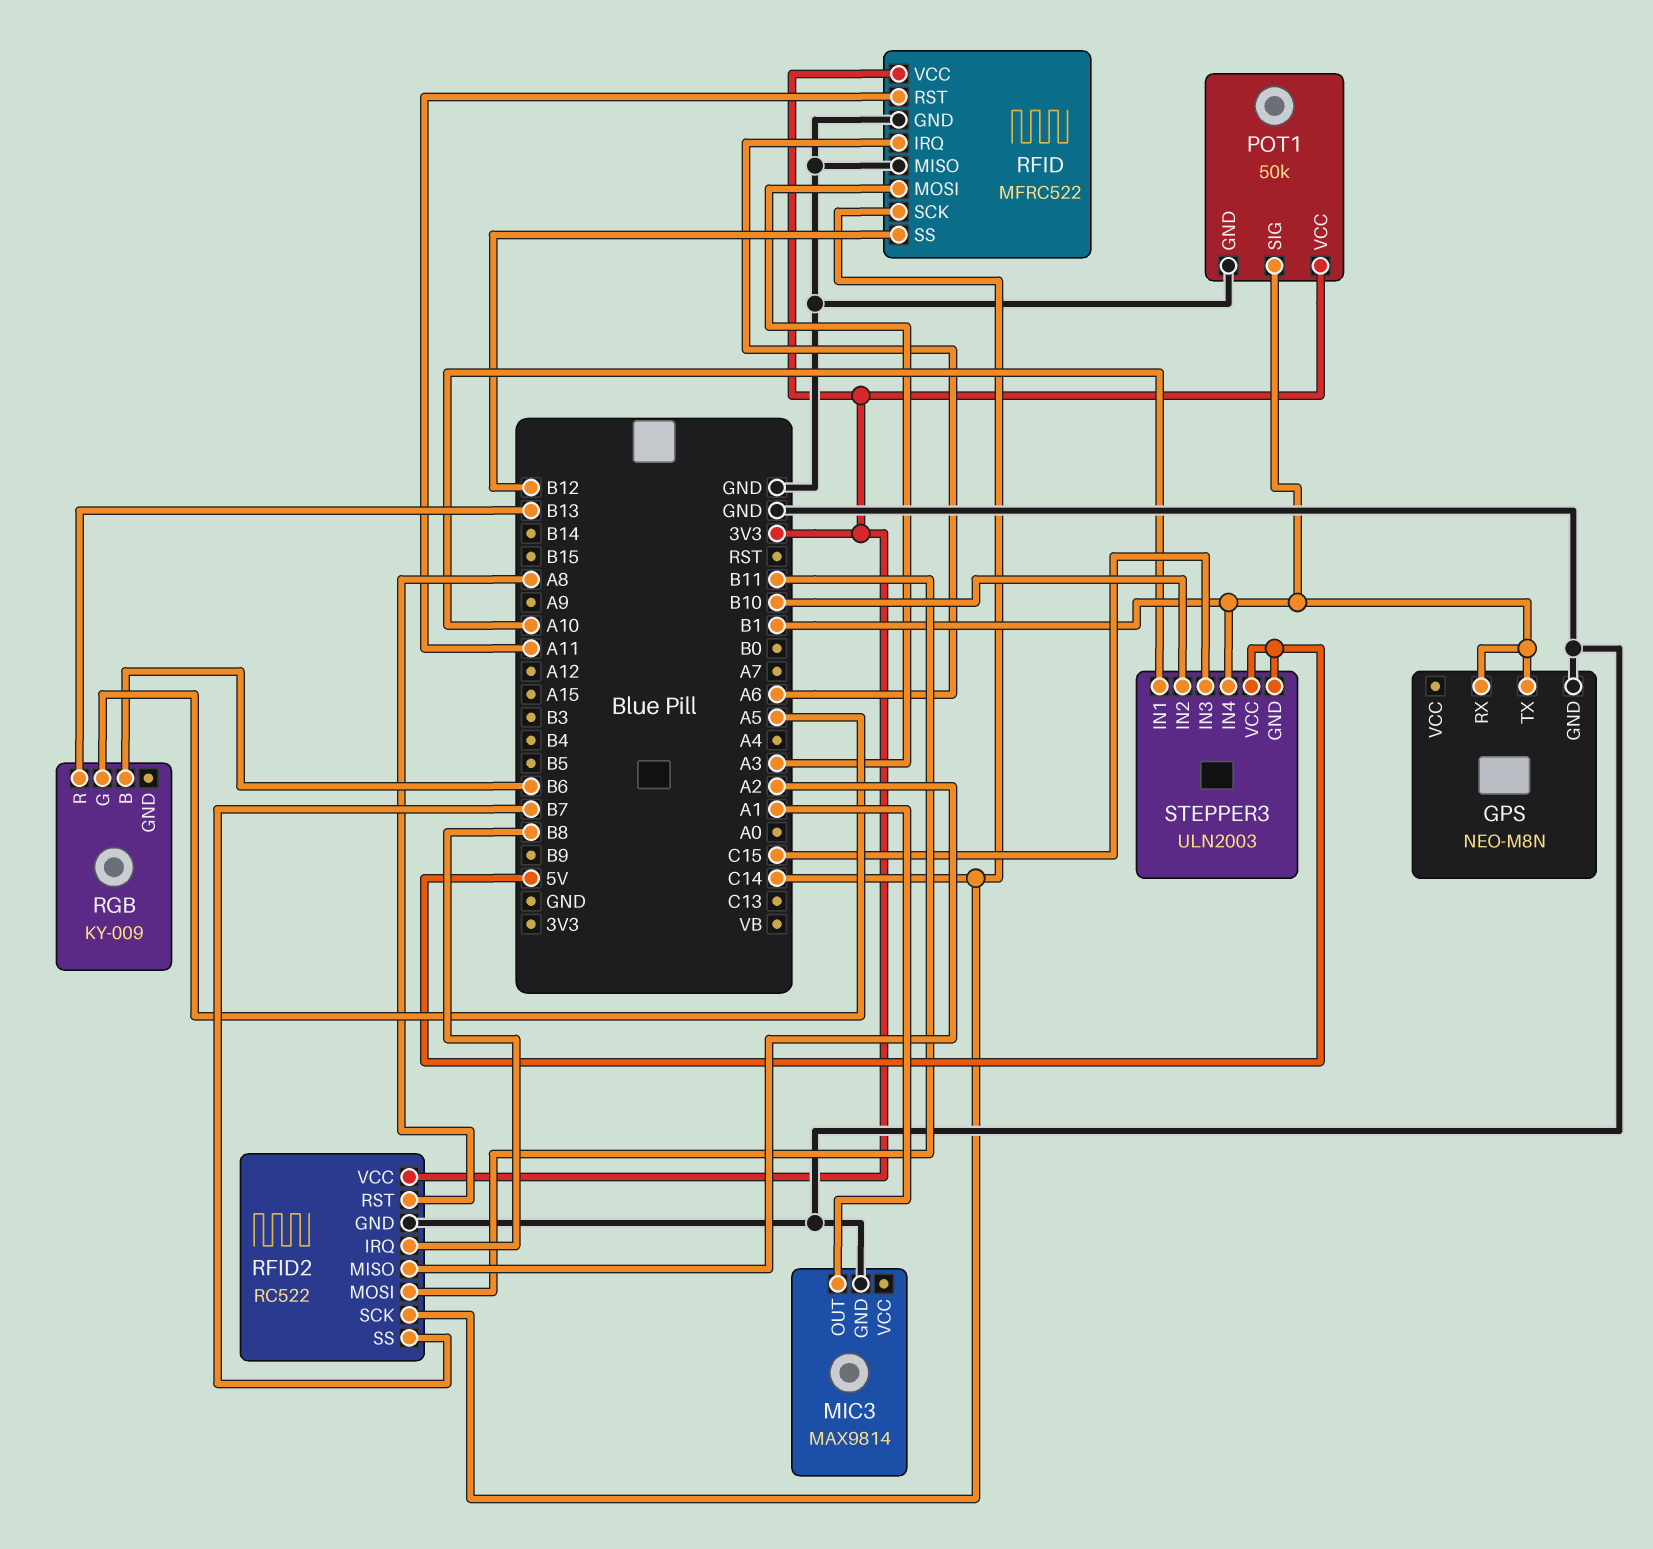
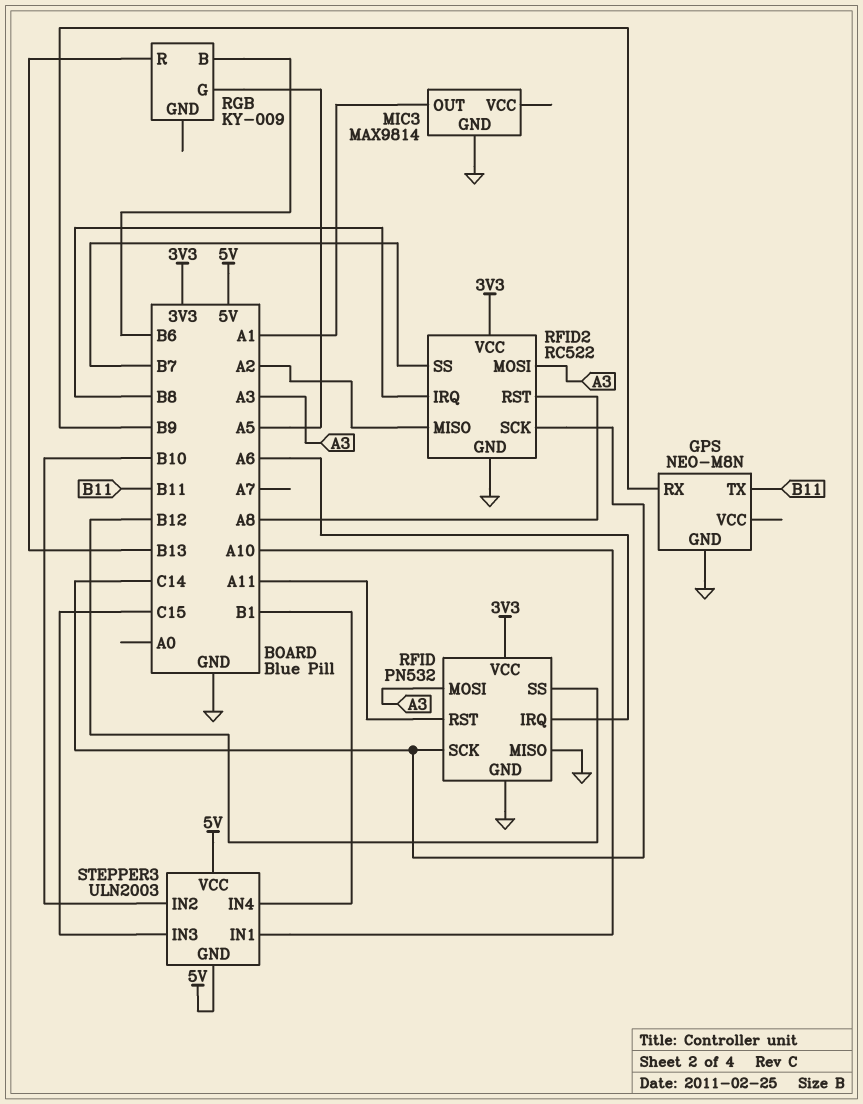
GPS pin RX: B1 -> B9
GPS pin TX: B1 -> B11
POT1: 50k -> none
POT1 pin GND: GND -> none
POT1 pin SIG: B1 -> none
POT1 pin VCC: 3V3 -> none
RFID: MFRC522 -> PN532
RFID2 pin MOSI: B11 -> A3

